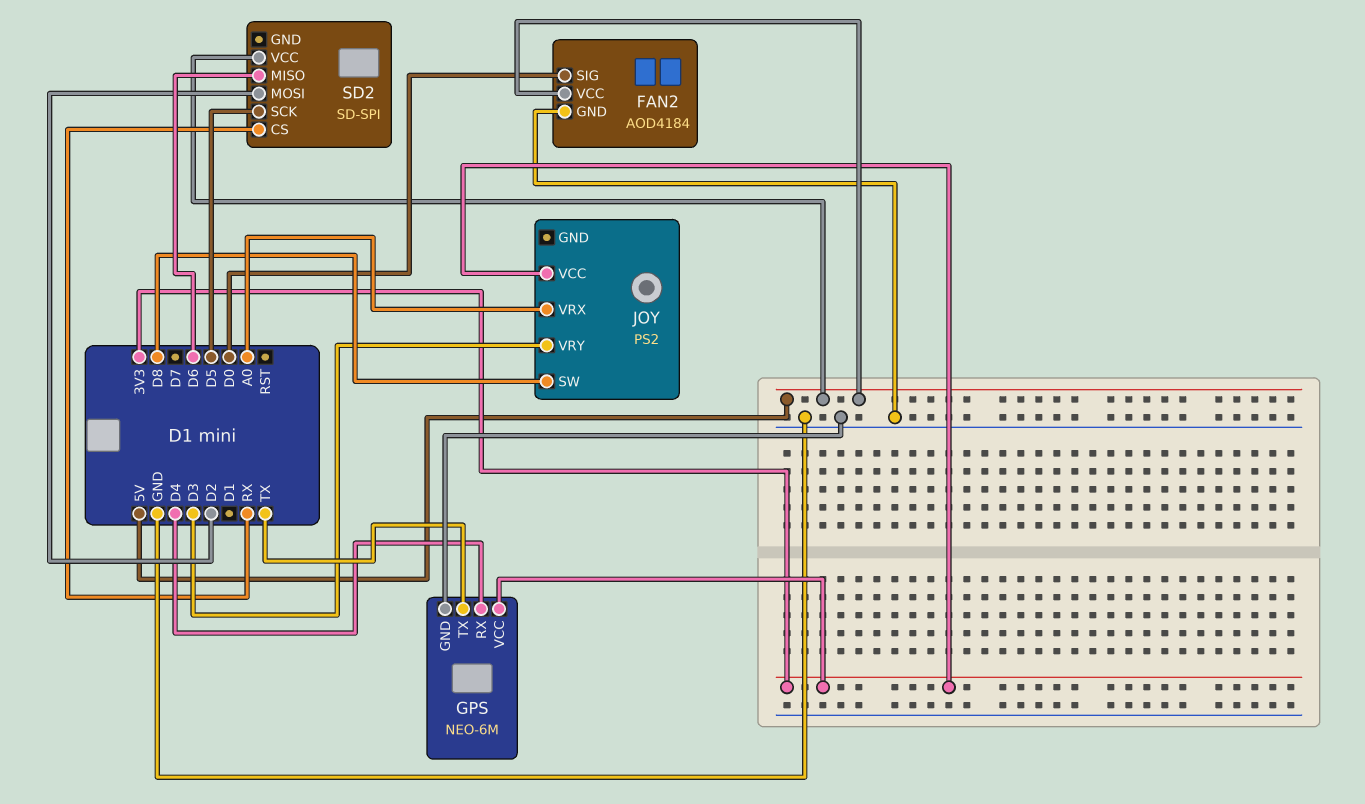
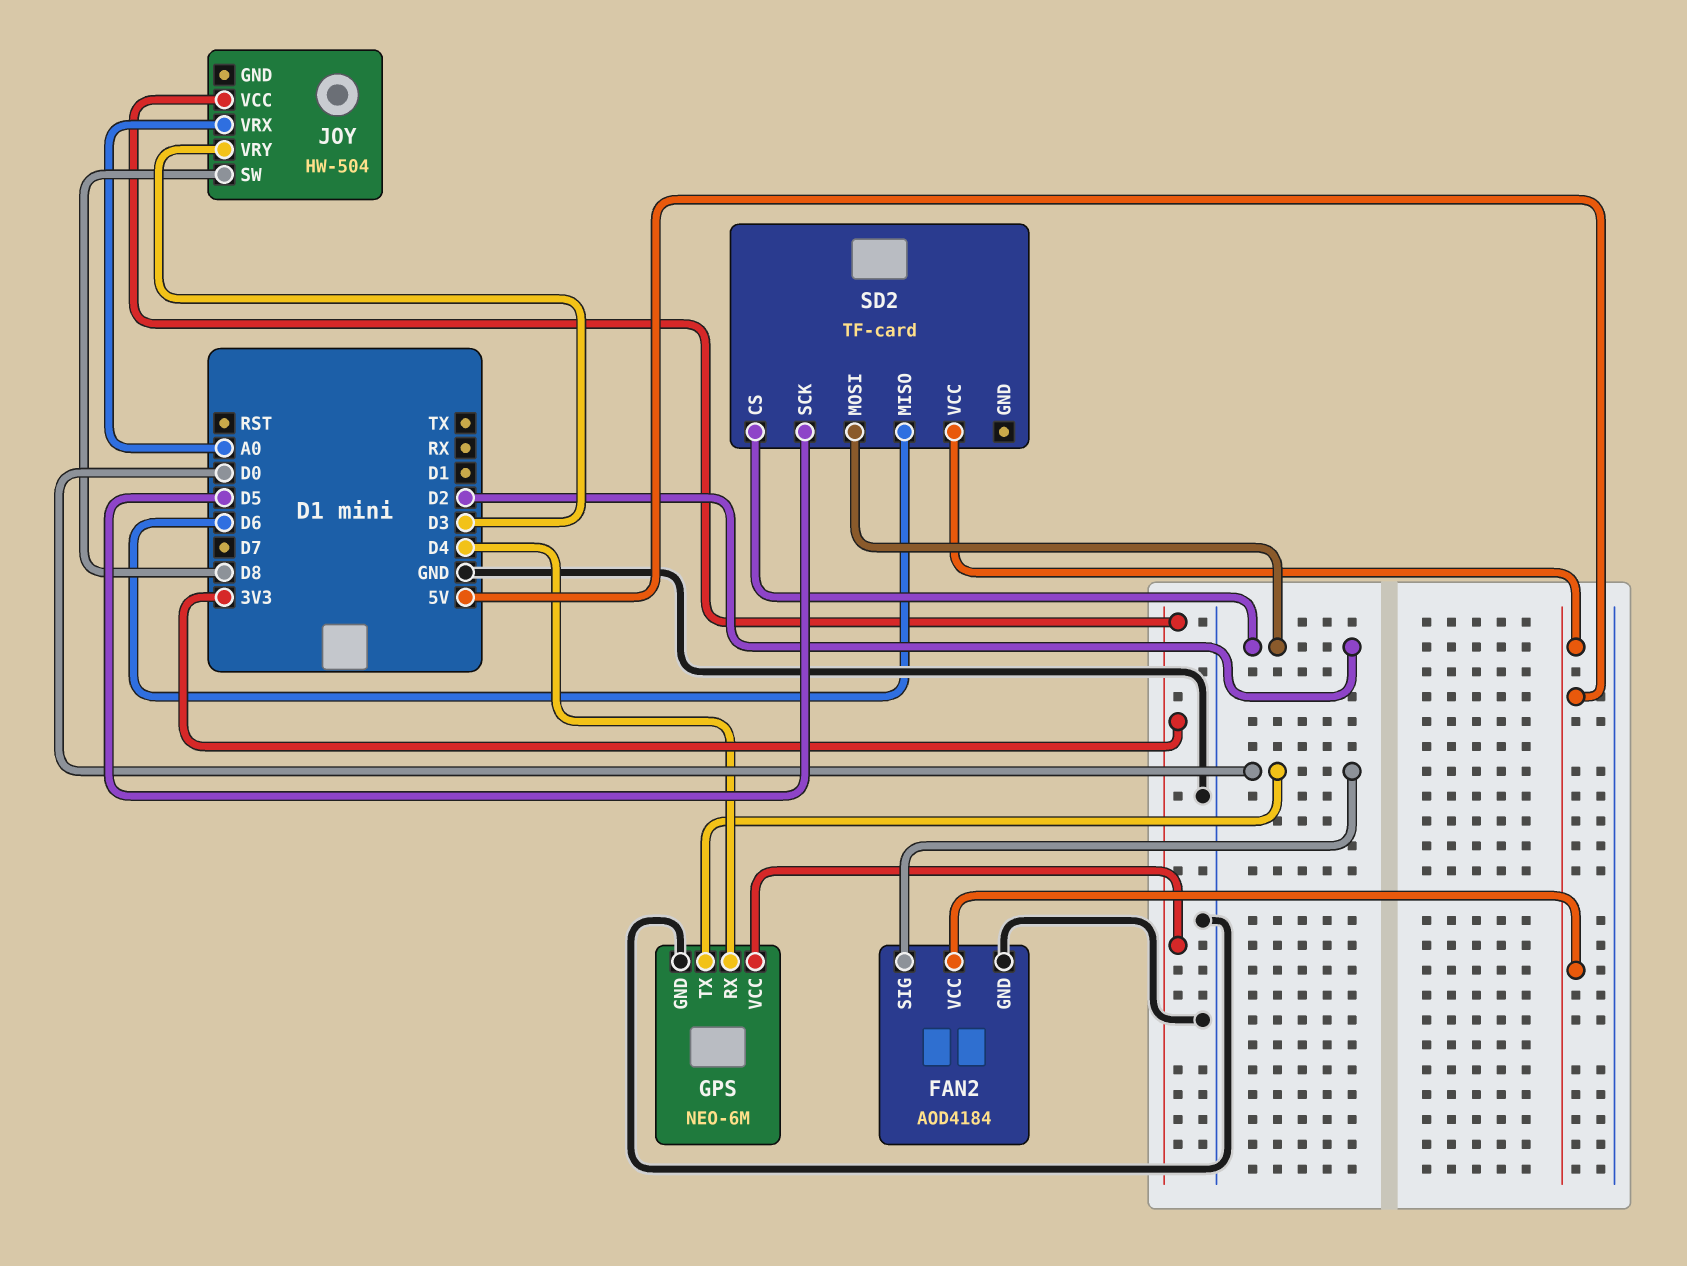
GPS pin TX: TX -> D0
JOY: PS2 -> HW-504
SD2: SD-SPI -> TF-card
SD2 pin CS: RX -> D2

